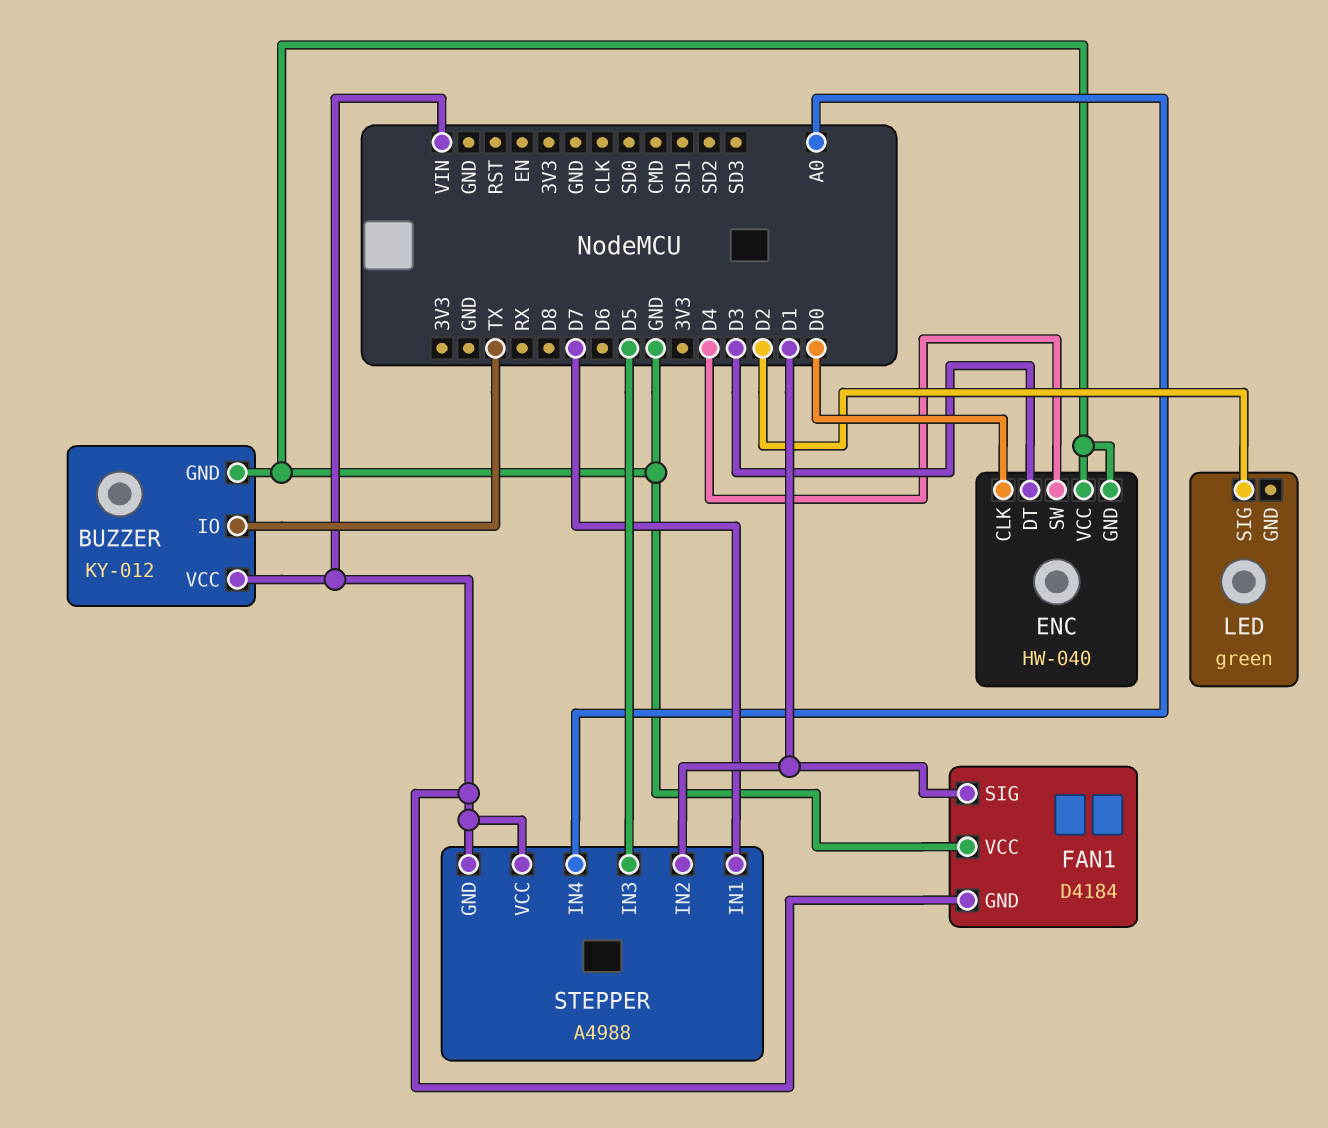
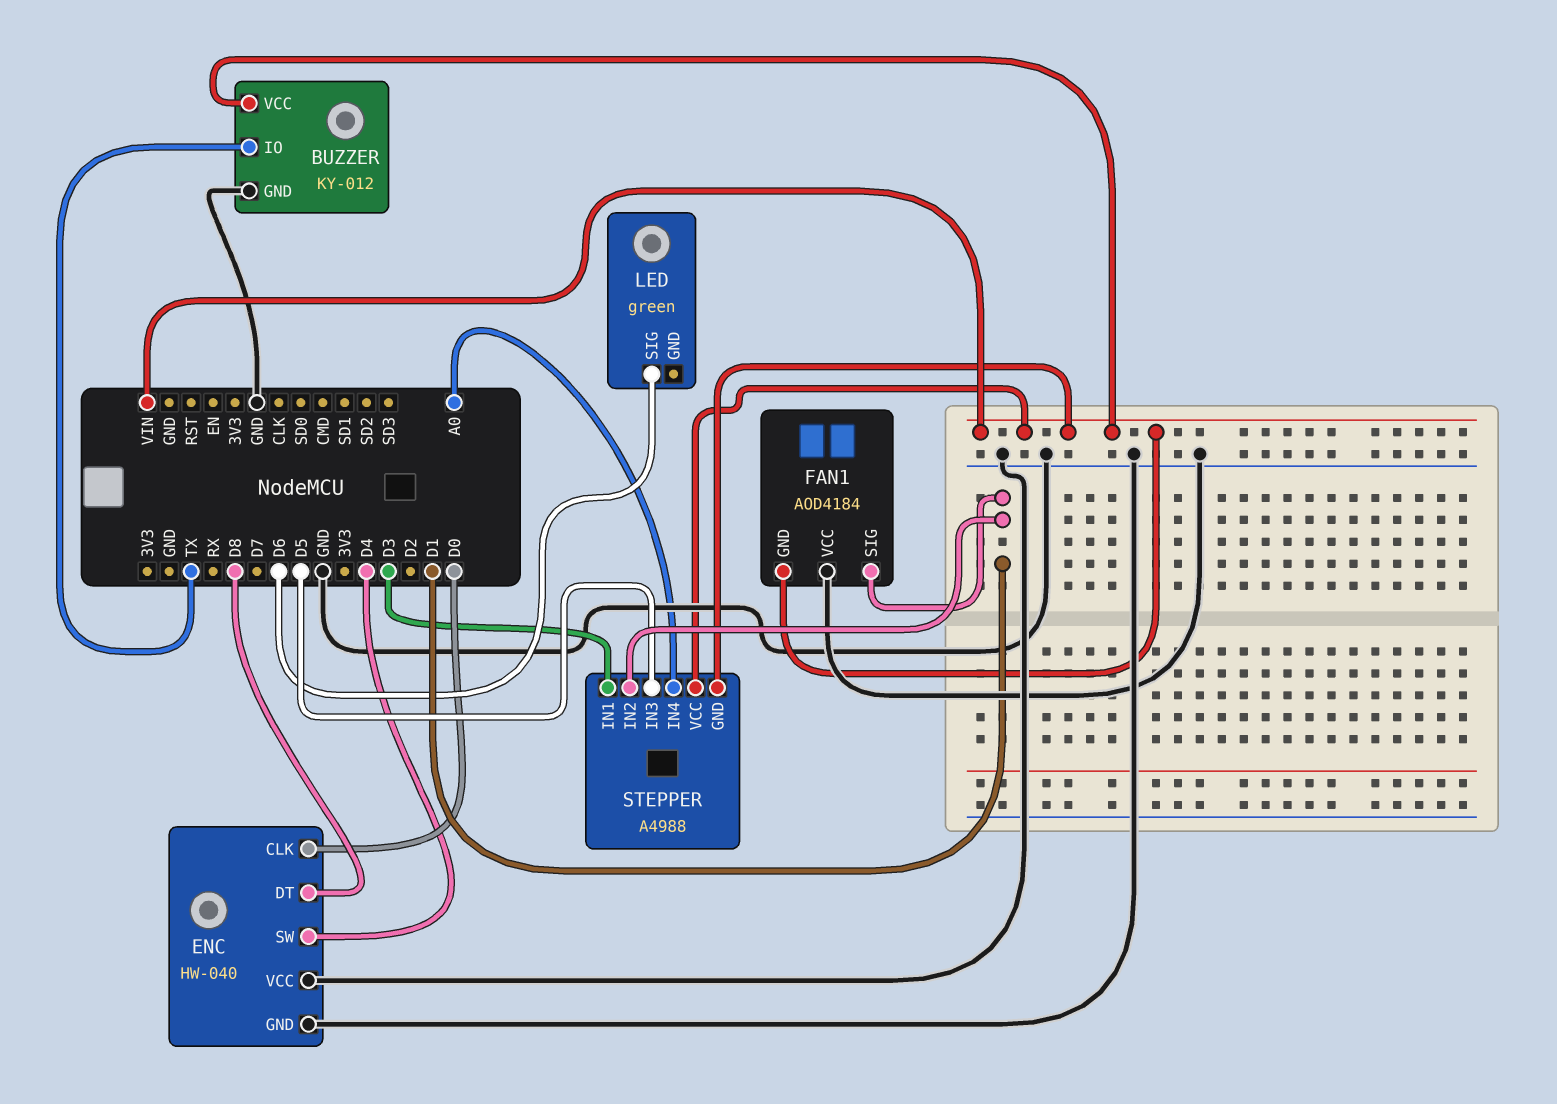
ENC pin DT: D3 -> D8
FAN1: D4184 -> AOD4184
LED pin SIG: D2 -> D6
STEPPER pin IN1: D7 -> D3

